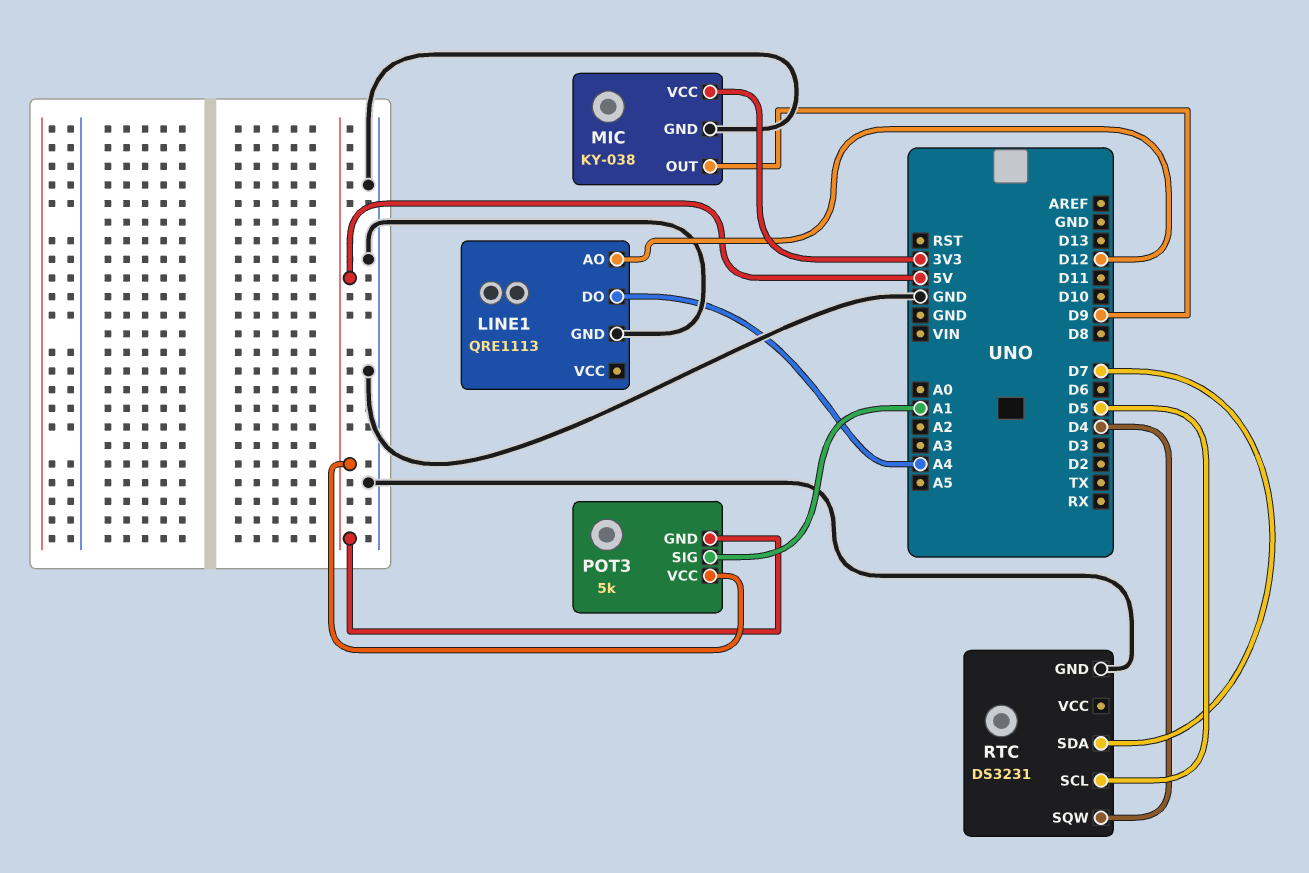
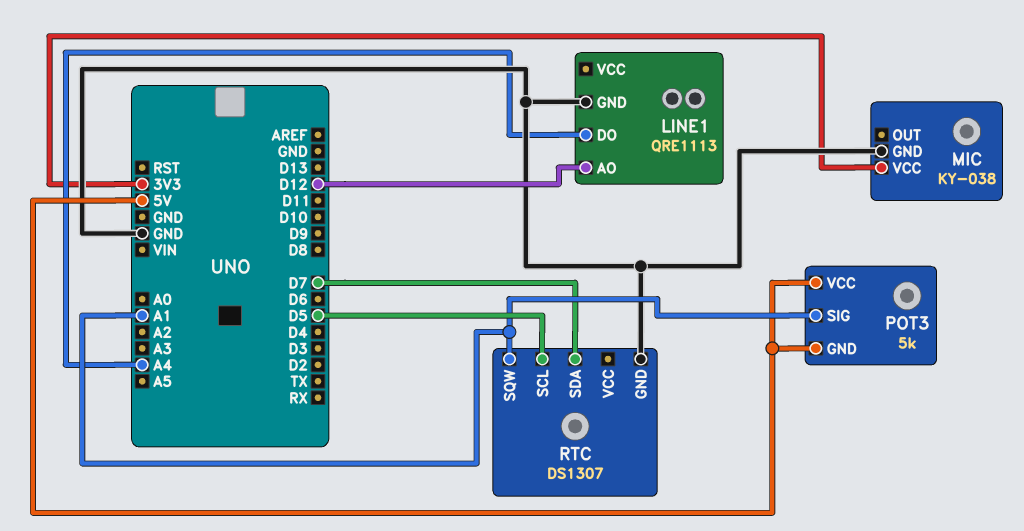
MIC pin OUT: D9 -> none
RTC: DS3231 -> DS1307
RTC pin SQW: D4 -> A1

